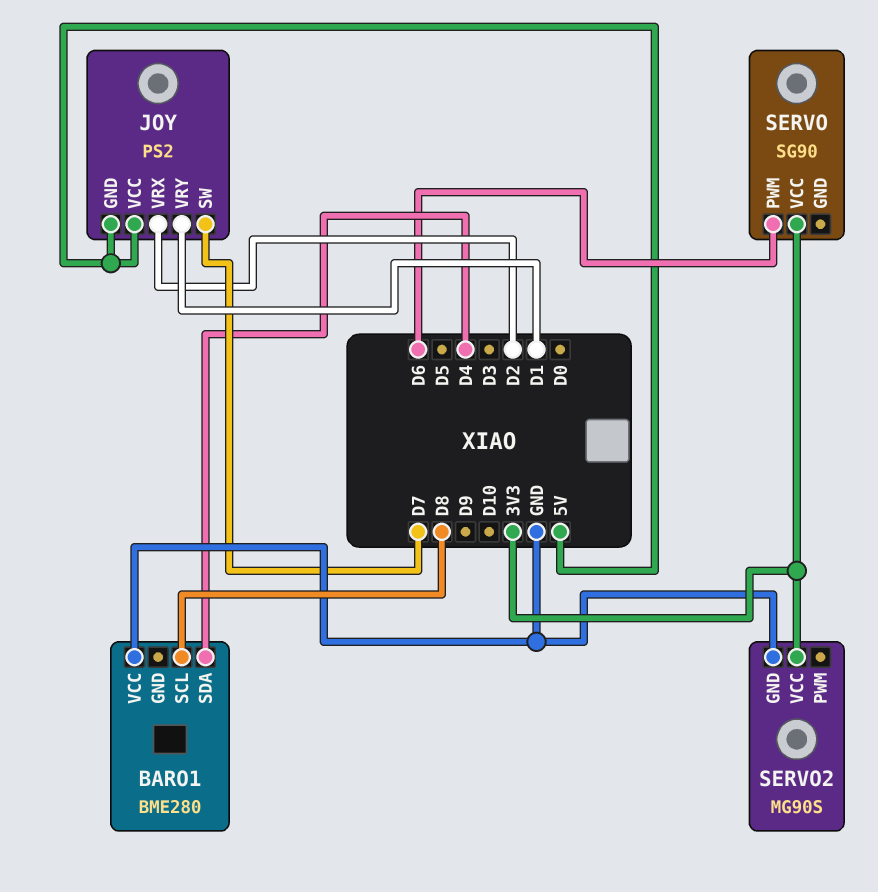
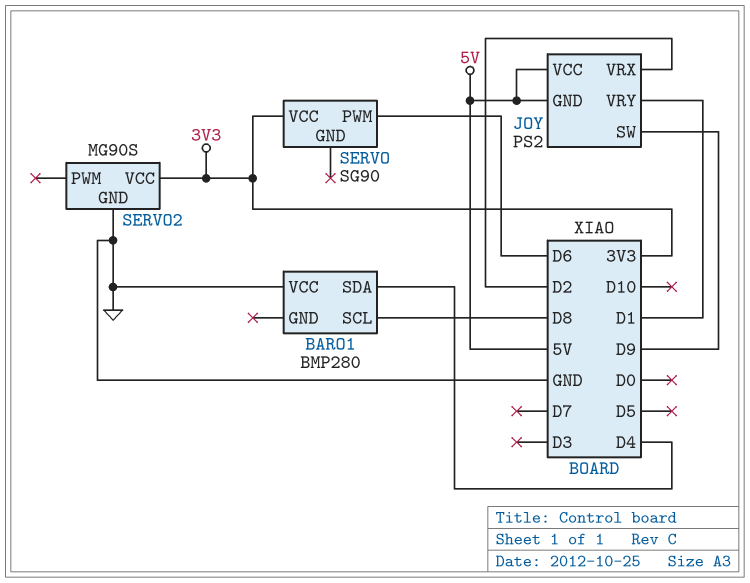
BARO1: BME280 -> BMP280
JOY pin SW: D7 -> D9

